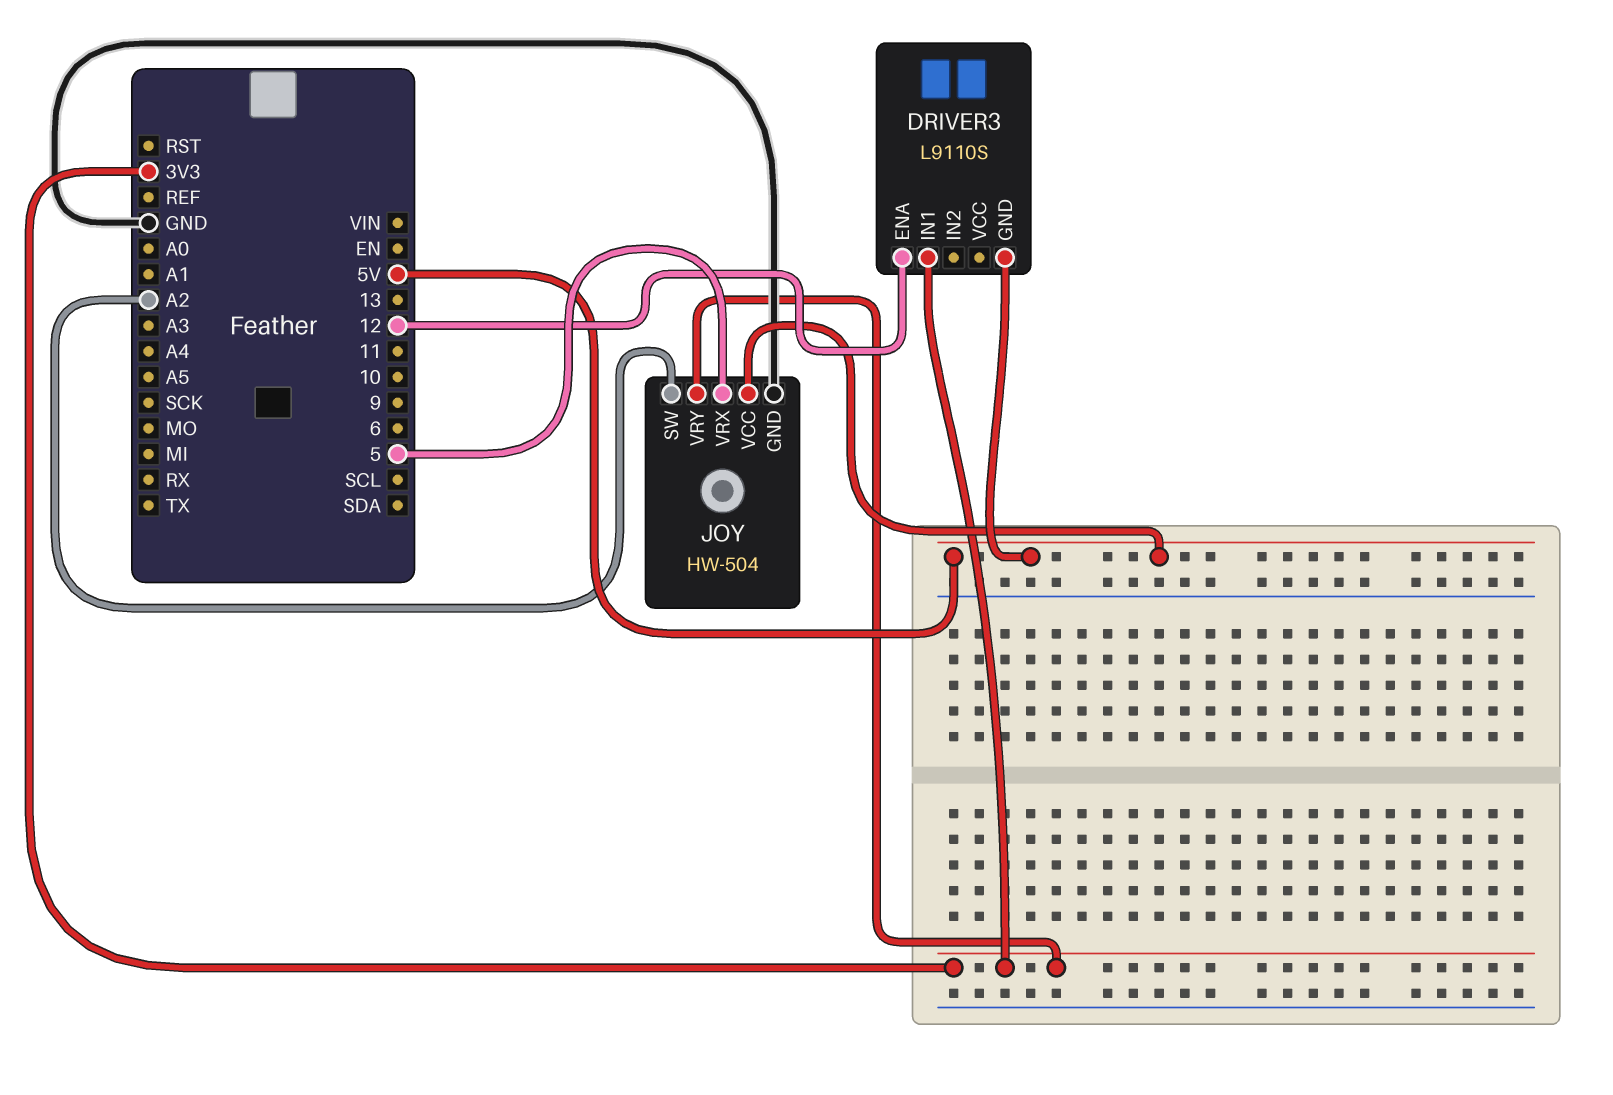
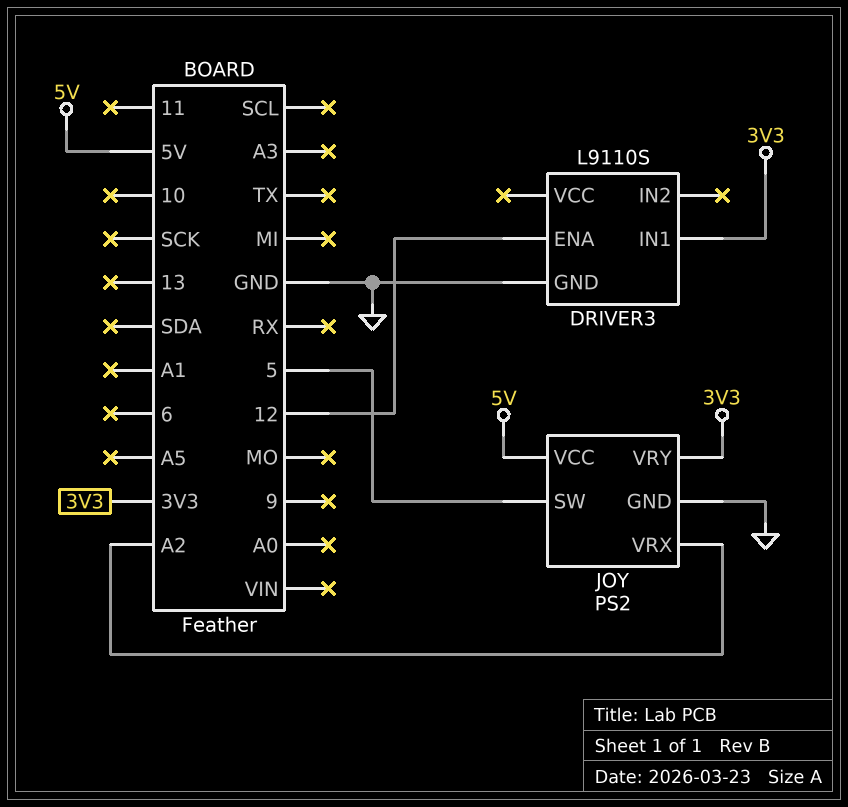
DRIVER3 pin GND: 5V -> GND
JOY: HW-504 -> PS2
JOY pin SW: A2 -> 5
JOY pin VRX: 5 -> A2

